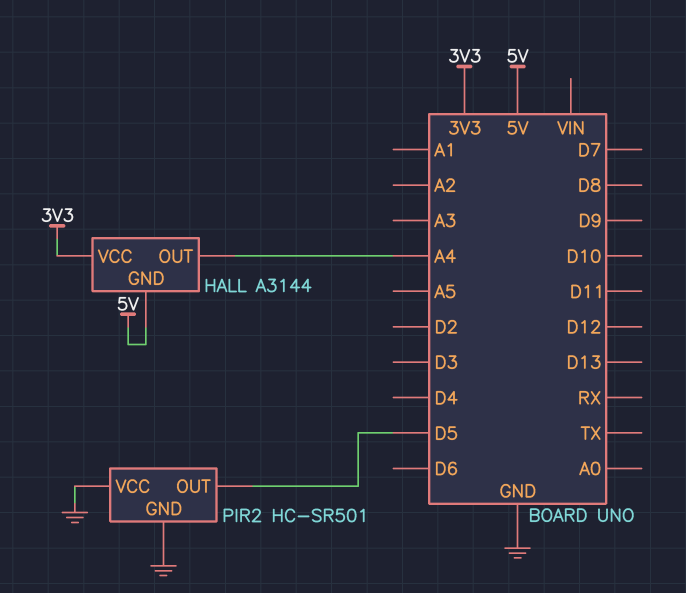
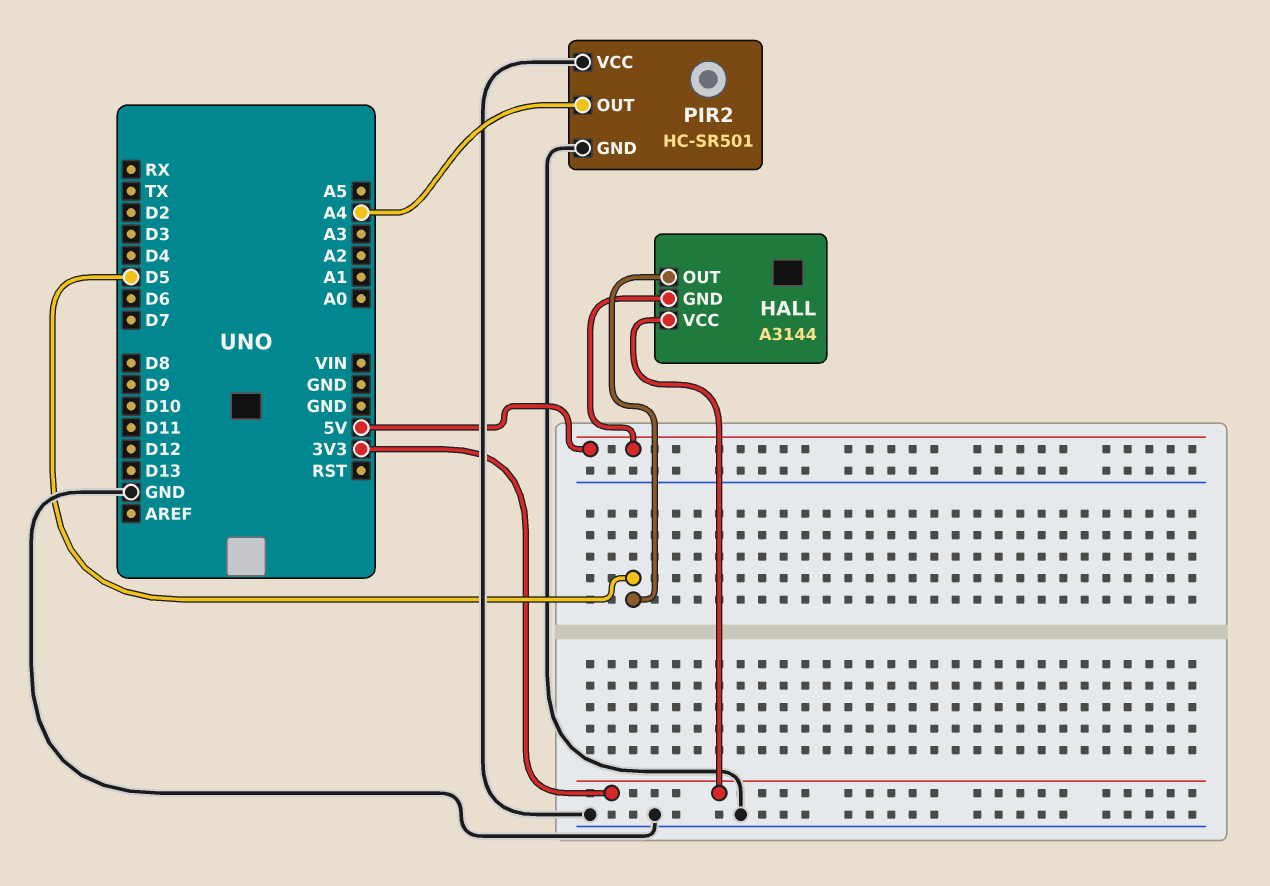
HALL pin OUT: A4 -> D5
PIR2 pin OUT: D5 -> A4

